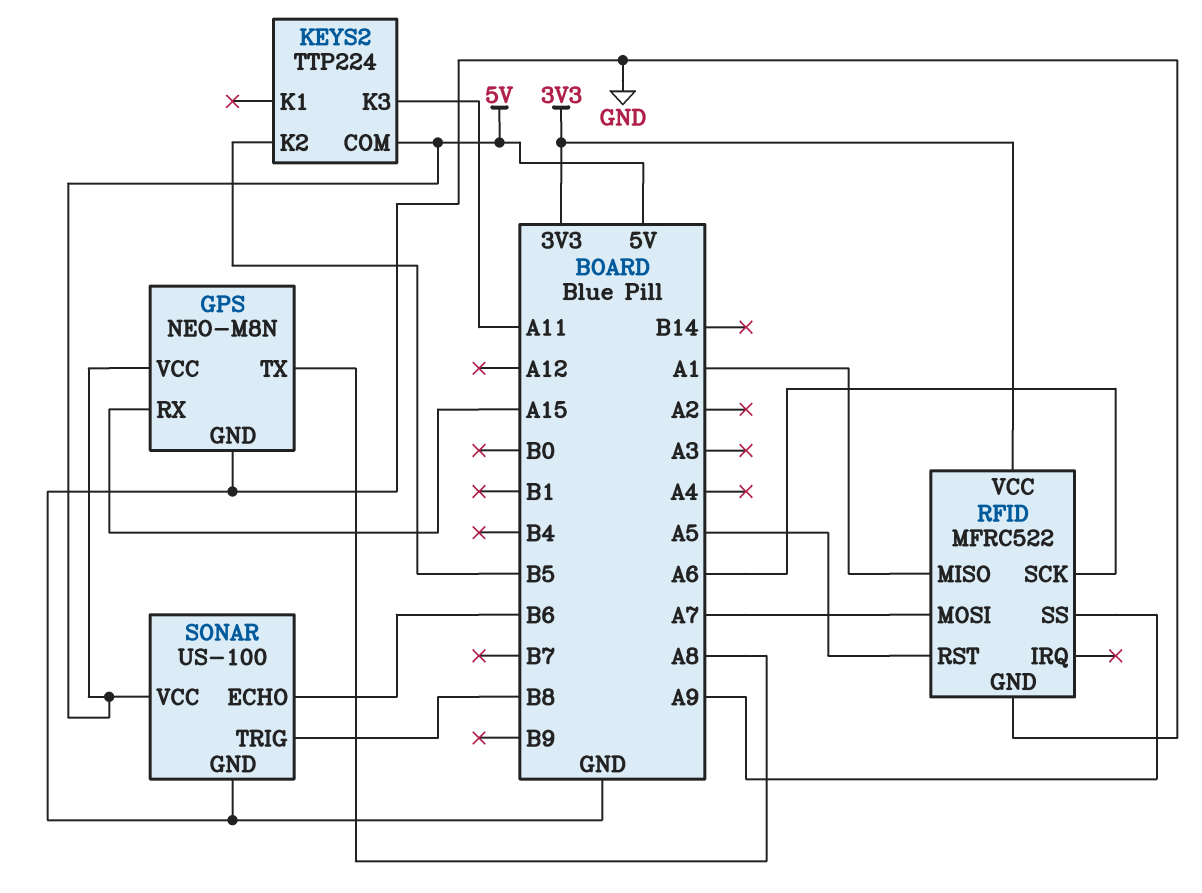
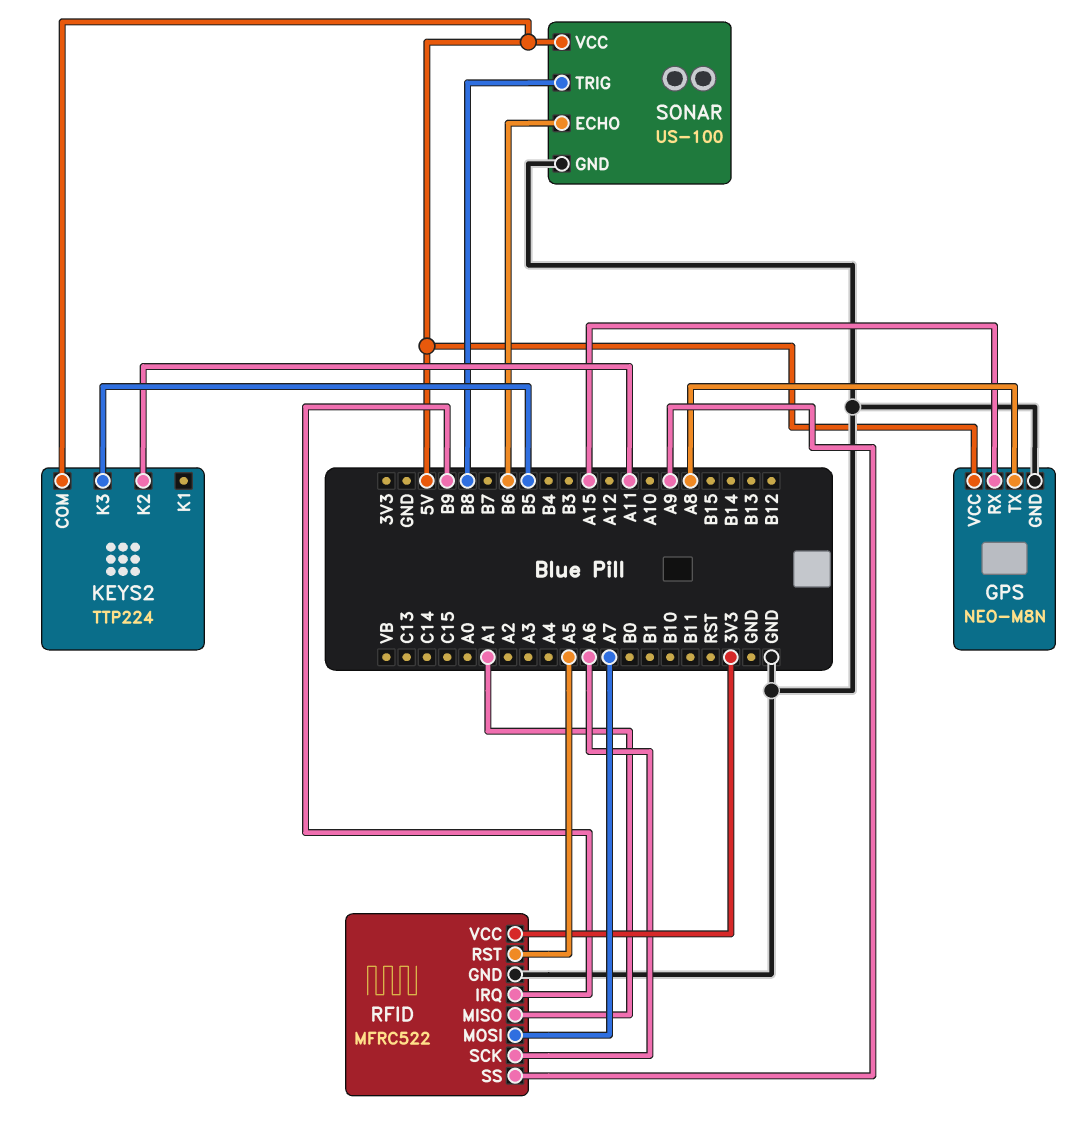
KEYS2 pin K2: B5 -> A11
KEYS2 pin K3: A11 -> B5
RFID pin IRQ: none -> B9

